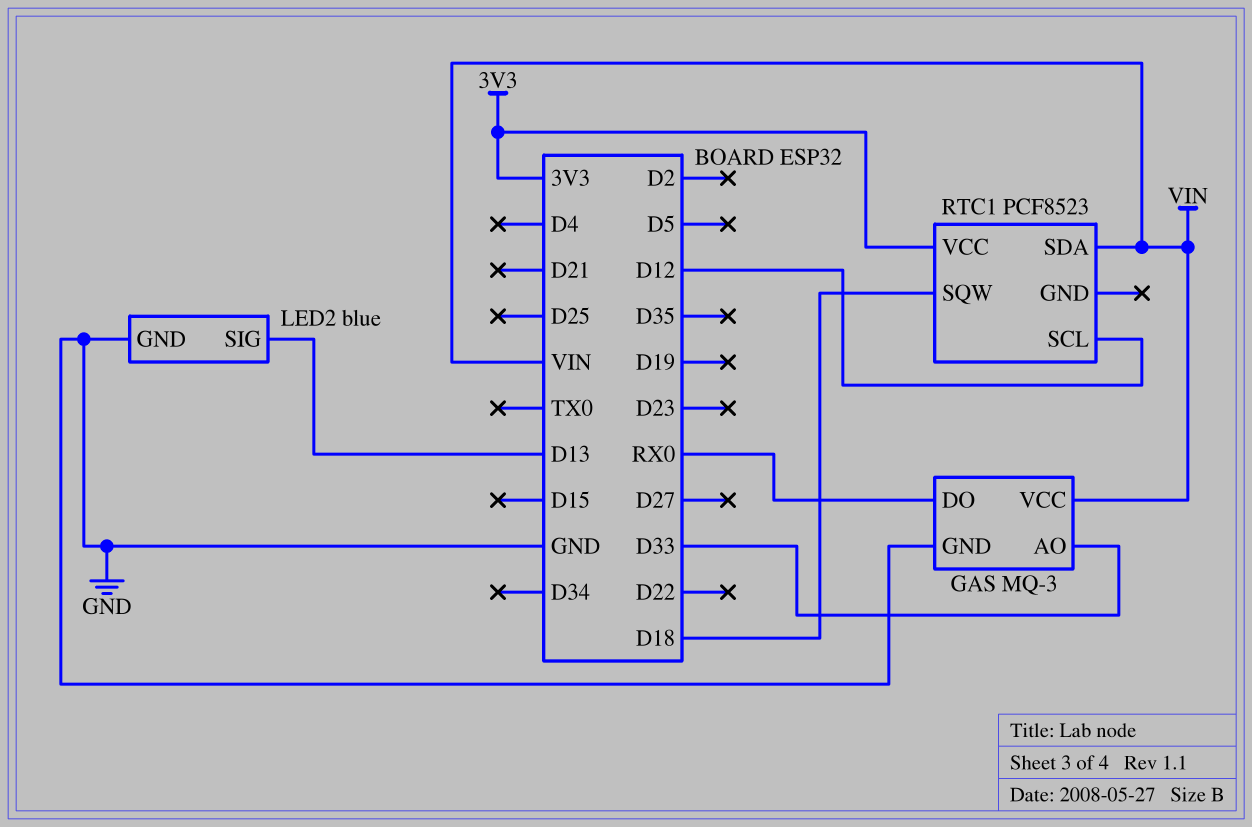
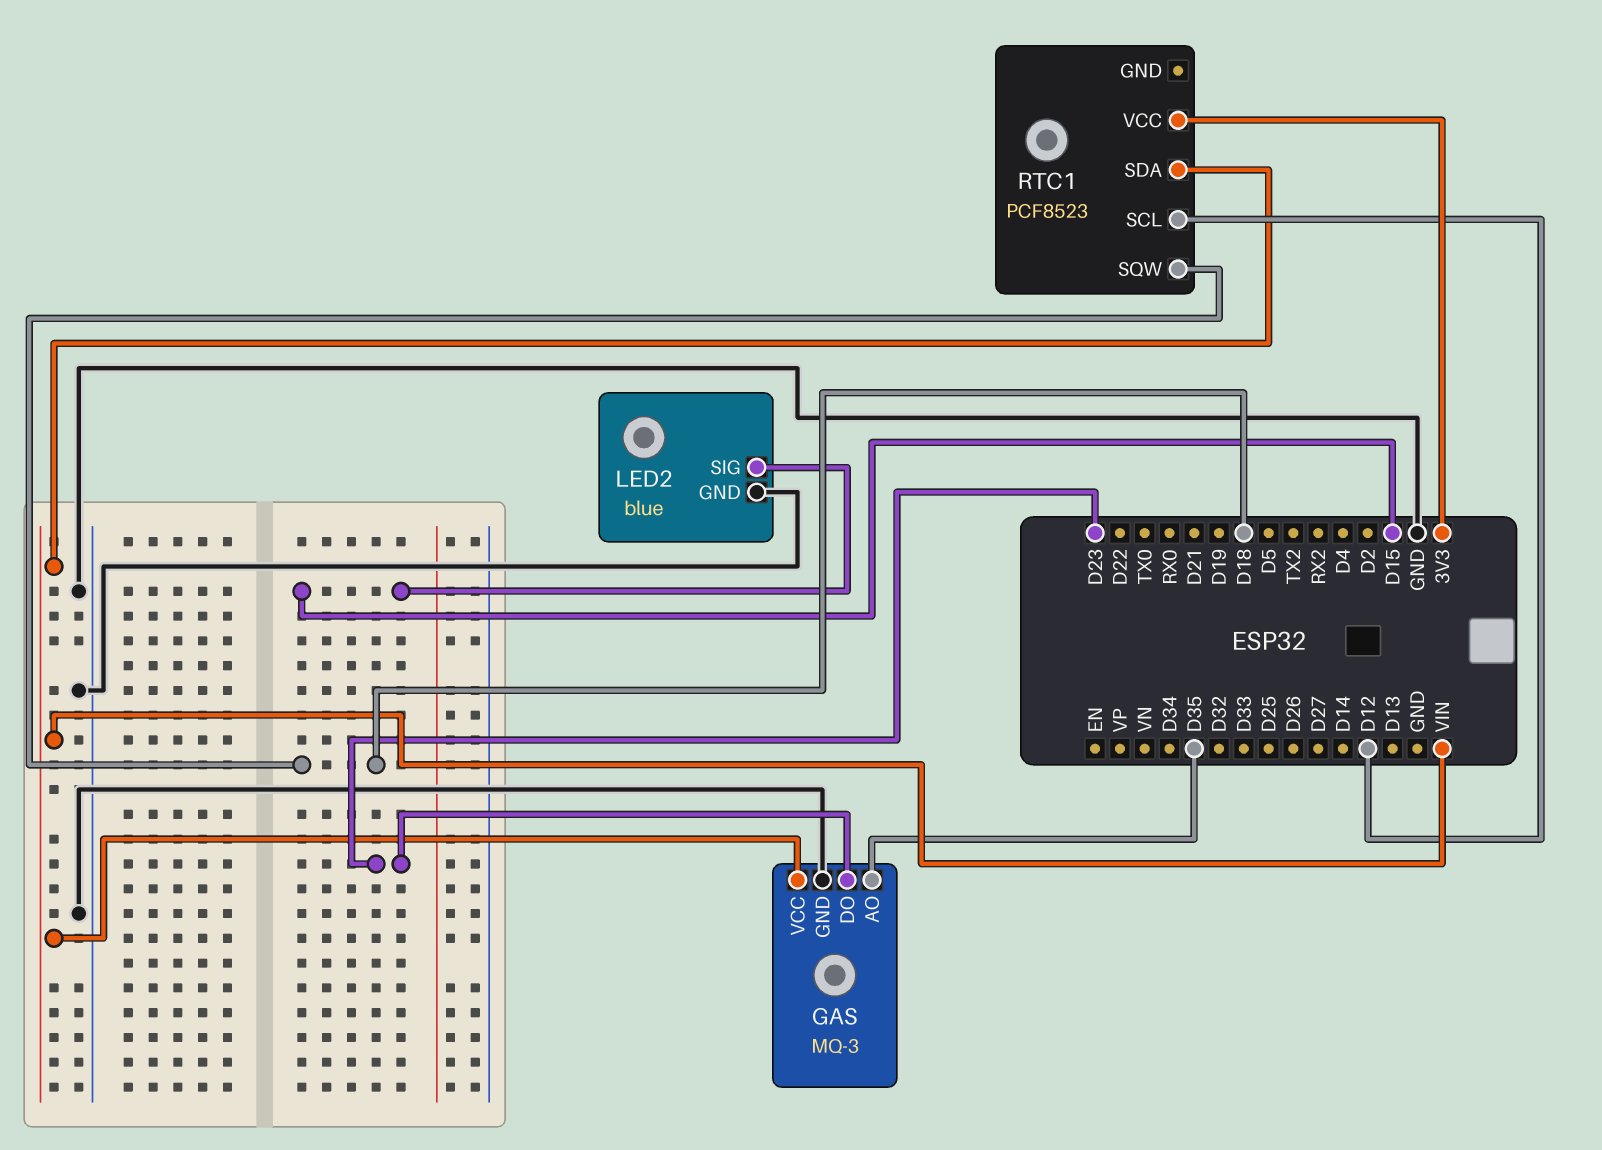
GAS pin AO: D33 -> D35
GAS pin DO: RX0 -> D23
LED2 pin SIG: D13 -> D15

